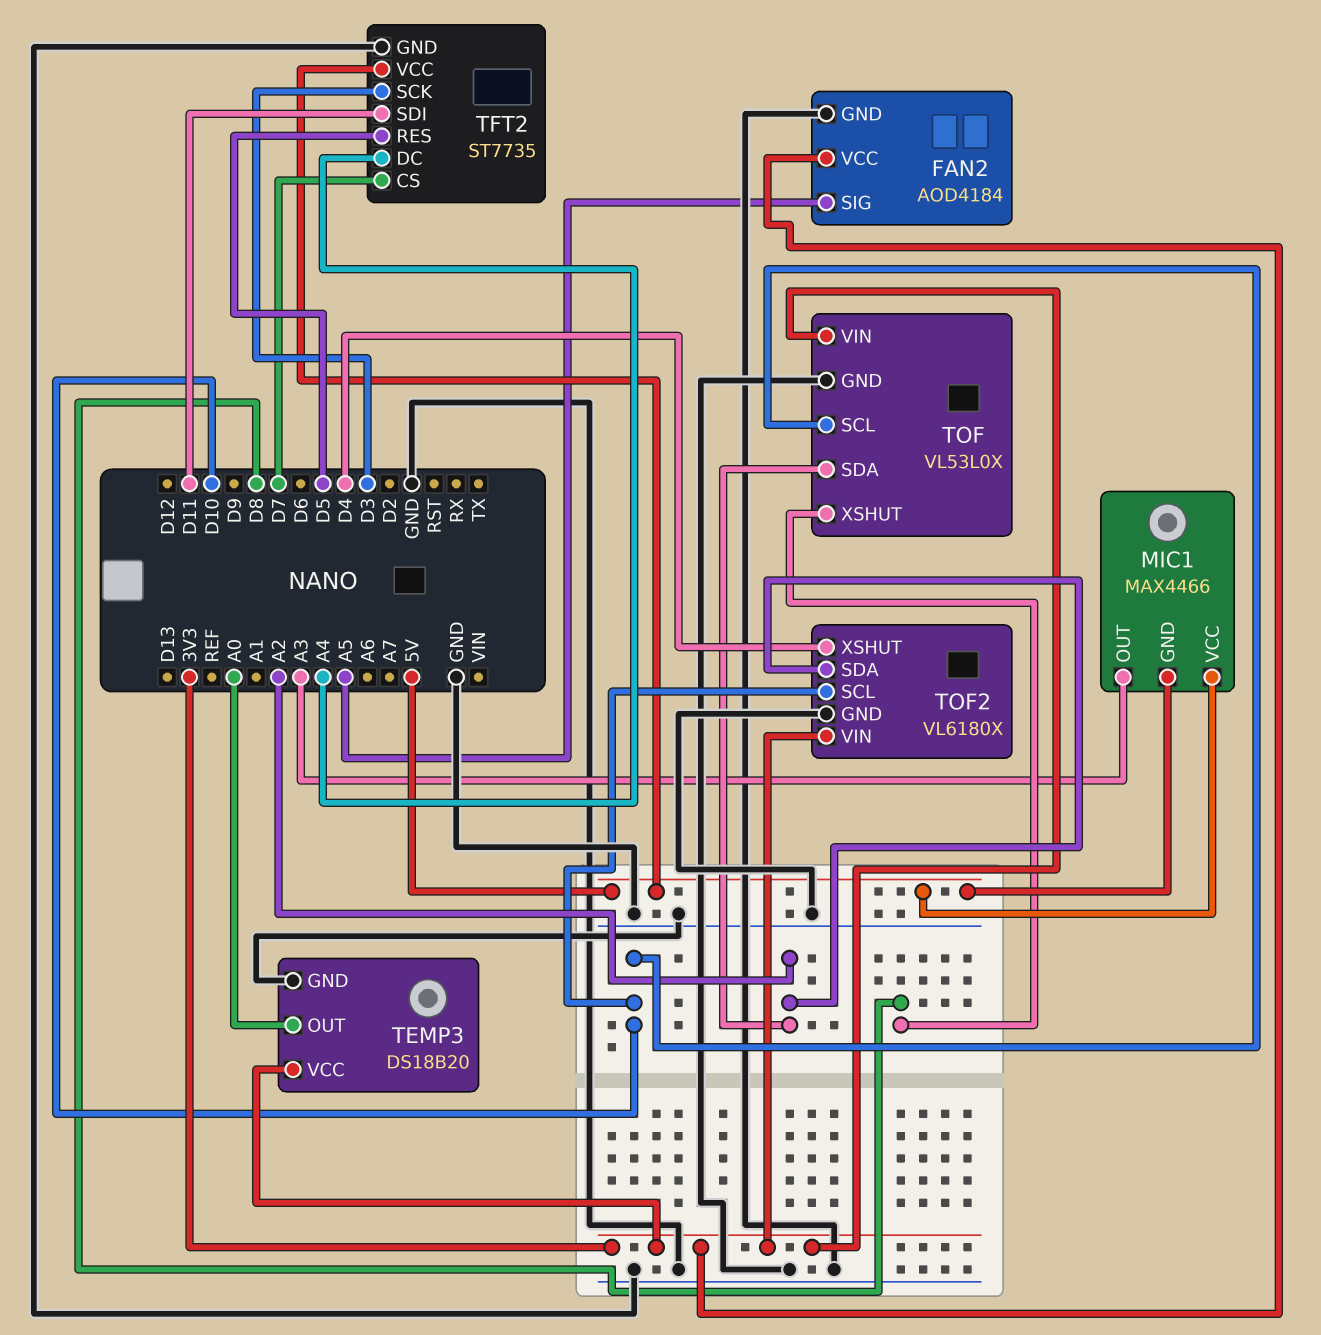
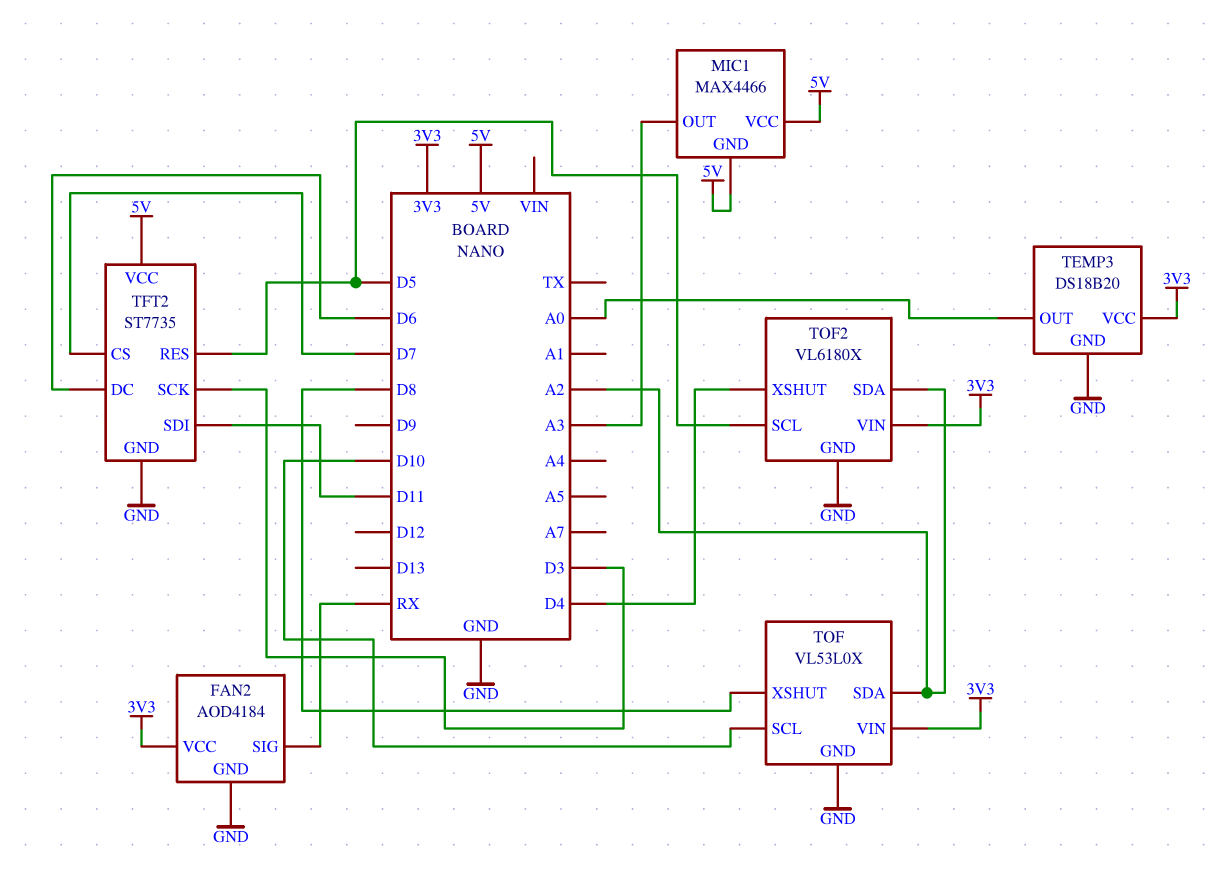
FAN2 pin SIG: A5 -> RX
TFT2 pin DC: A4 -> D6
TOF2 pin SCL: D10 -> D5

